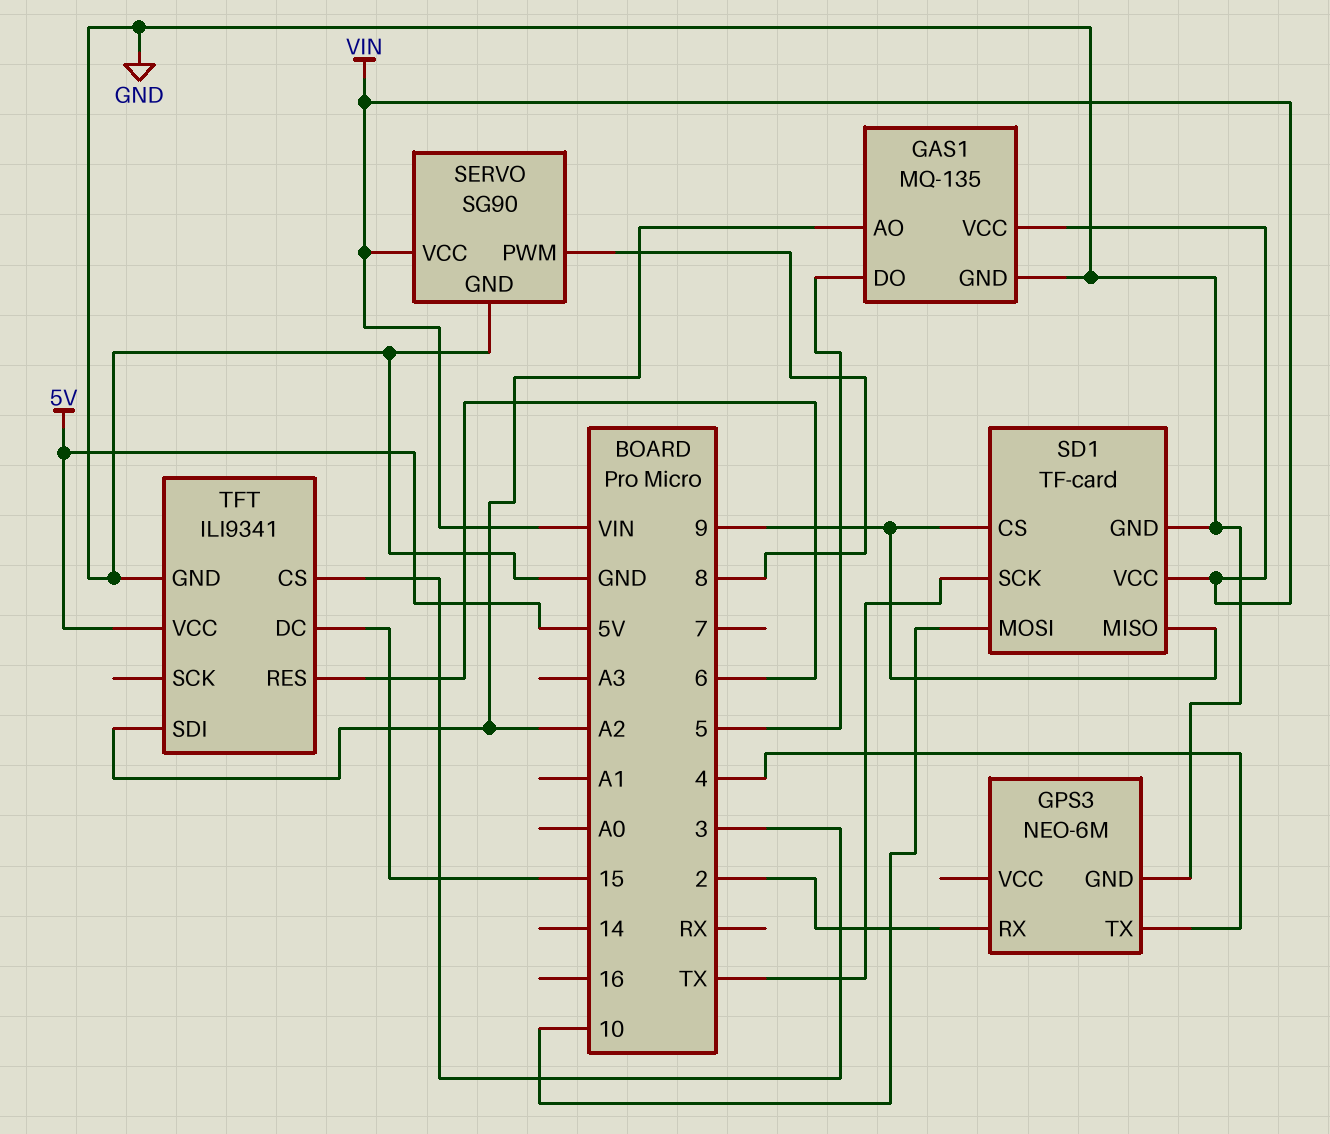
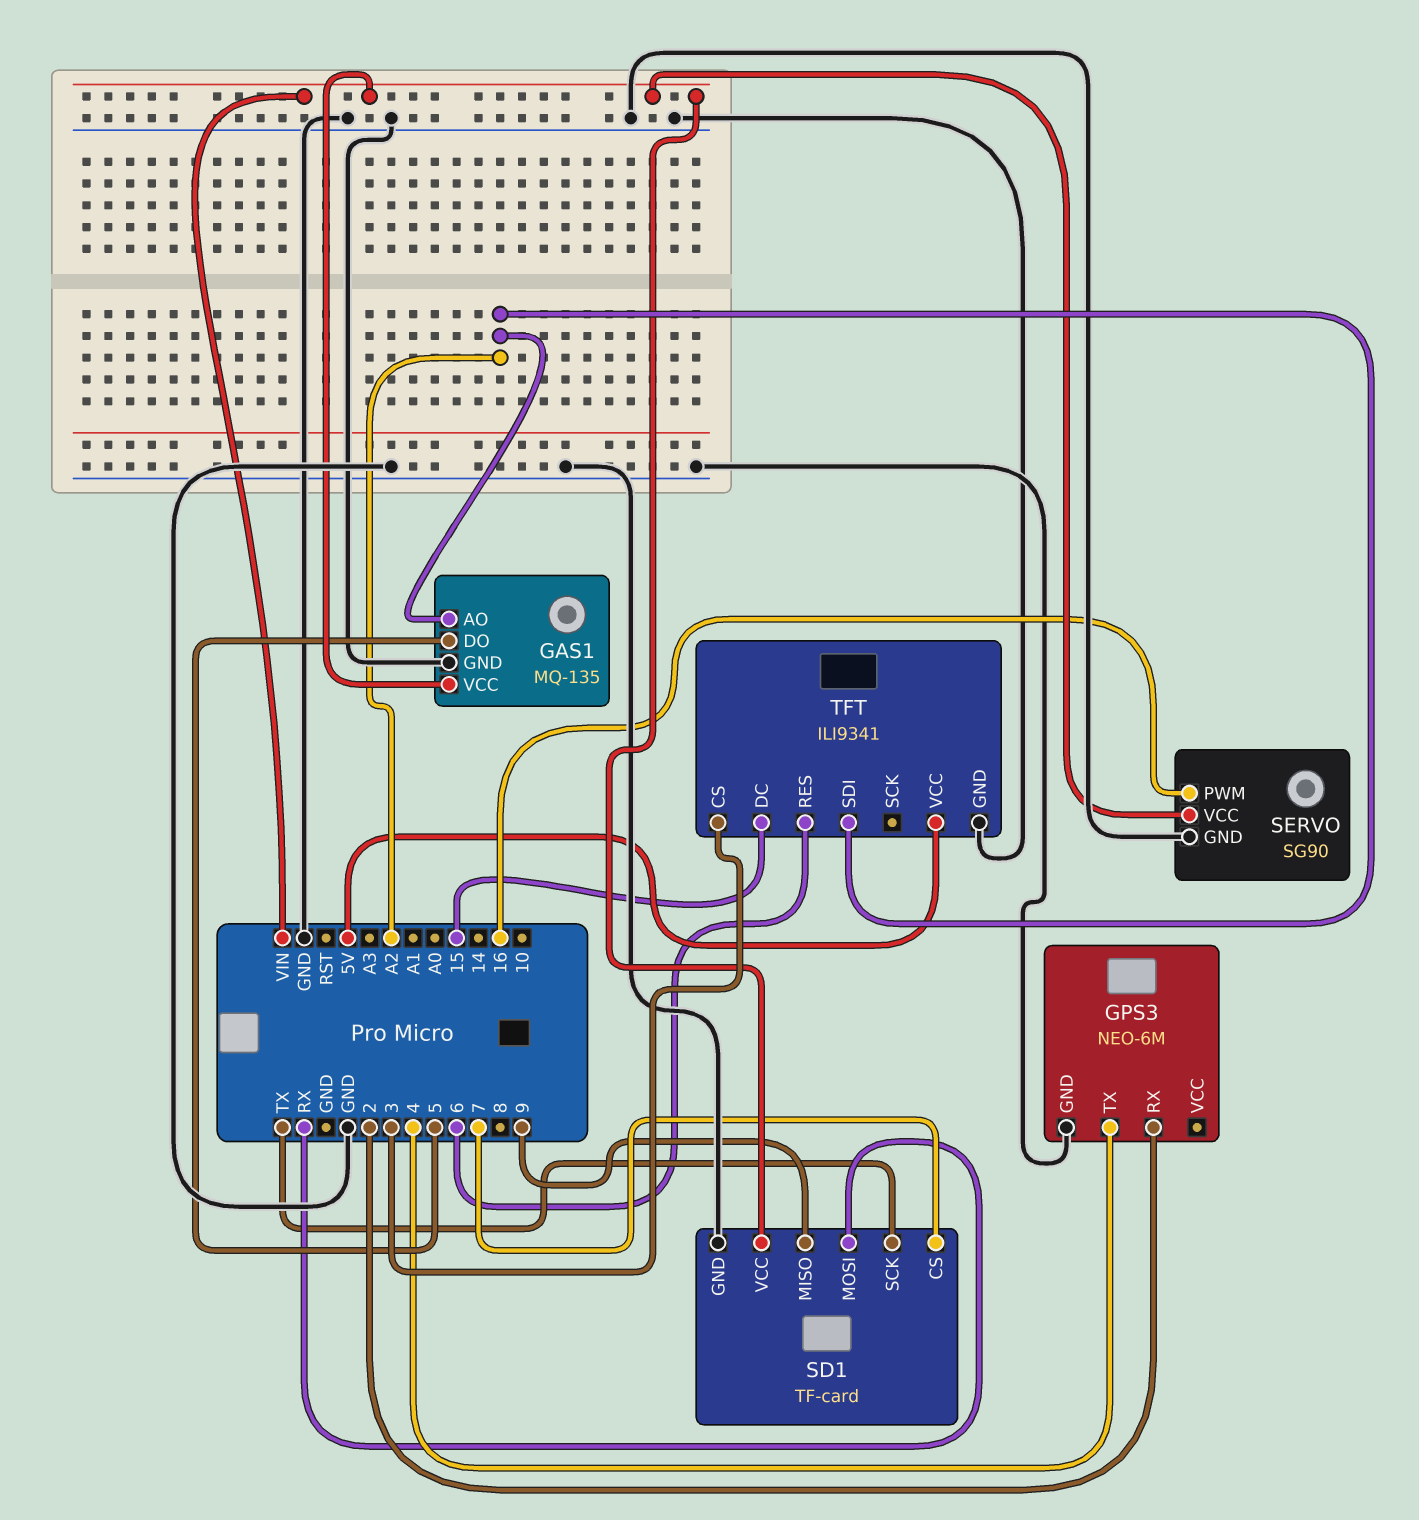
SD1 pin CS: 9 -> 7
SD1 pin MOSI: 10 -> RX
SERVO pin PWM: 8 -> 16

